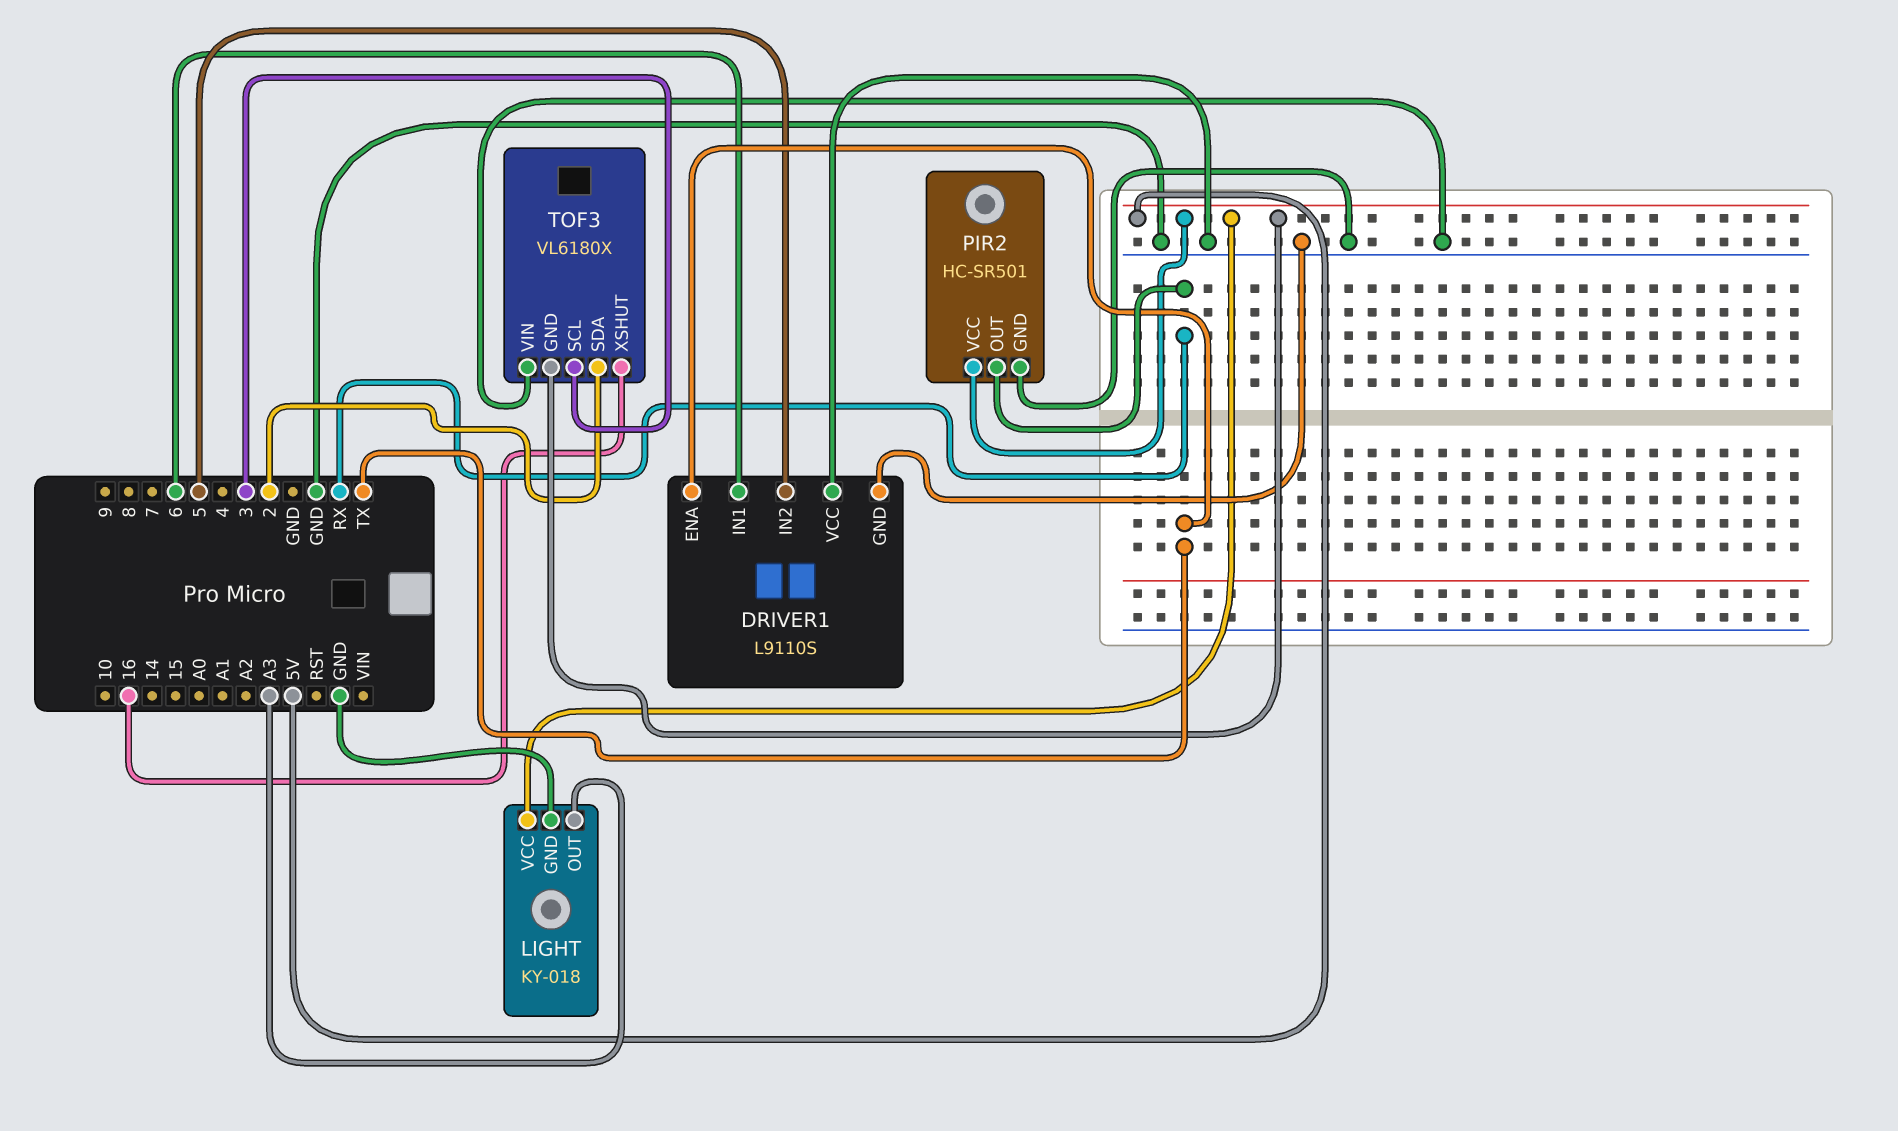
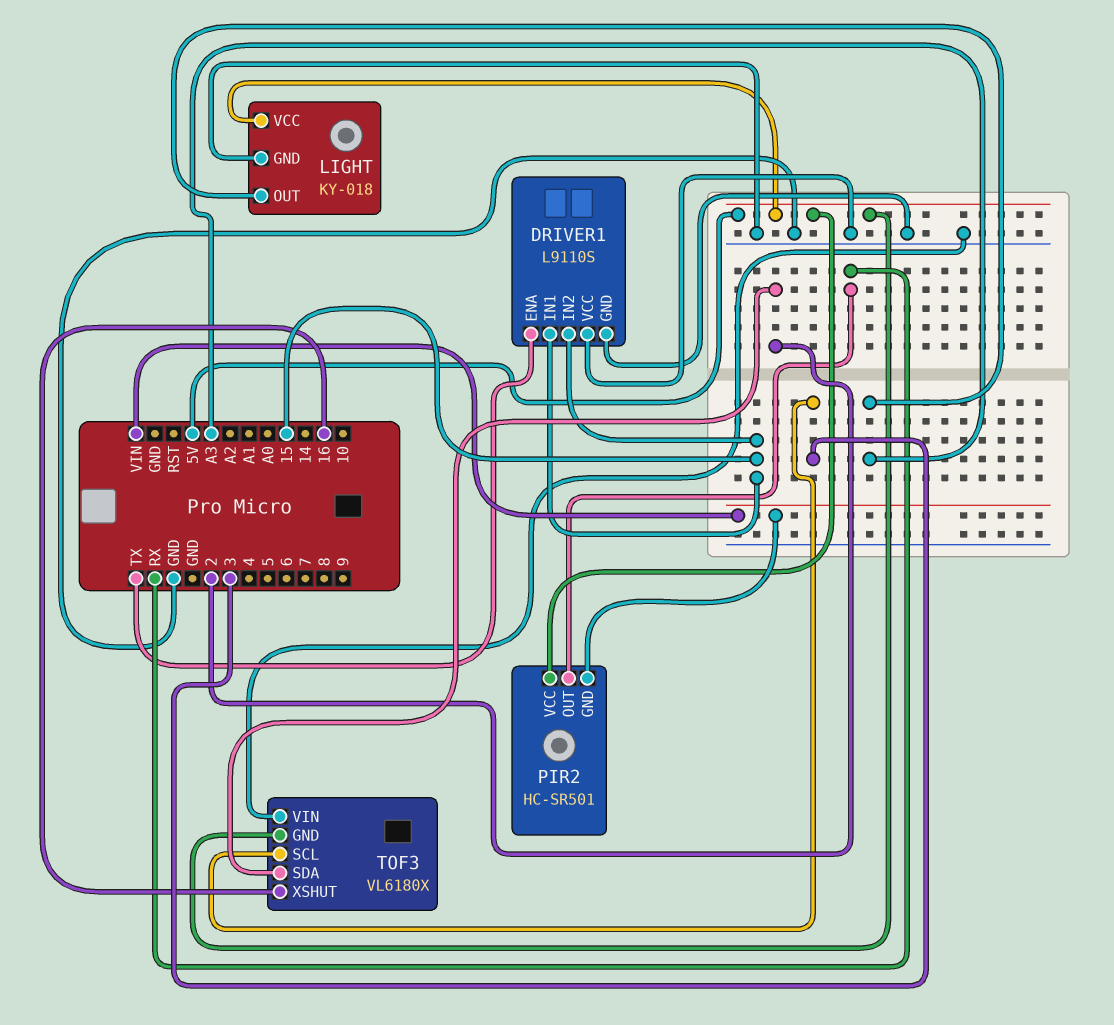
DRIVER1 pin IN1: 6 -> 15
DRIVER1 pin IN2: 5 -> 15
PIR2 pin GND: GND -> VIN

